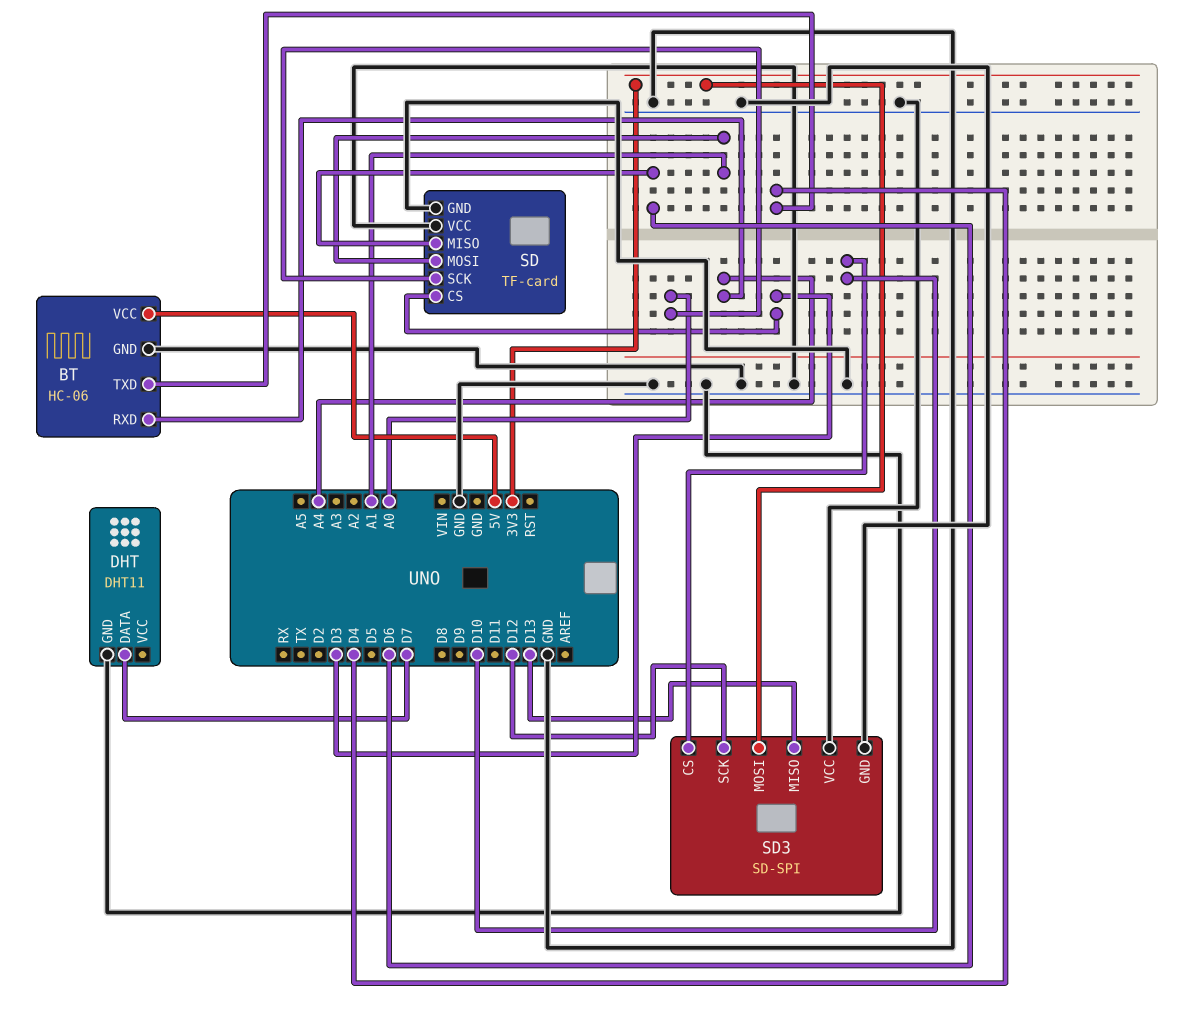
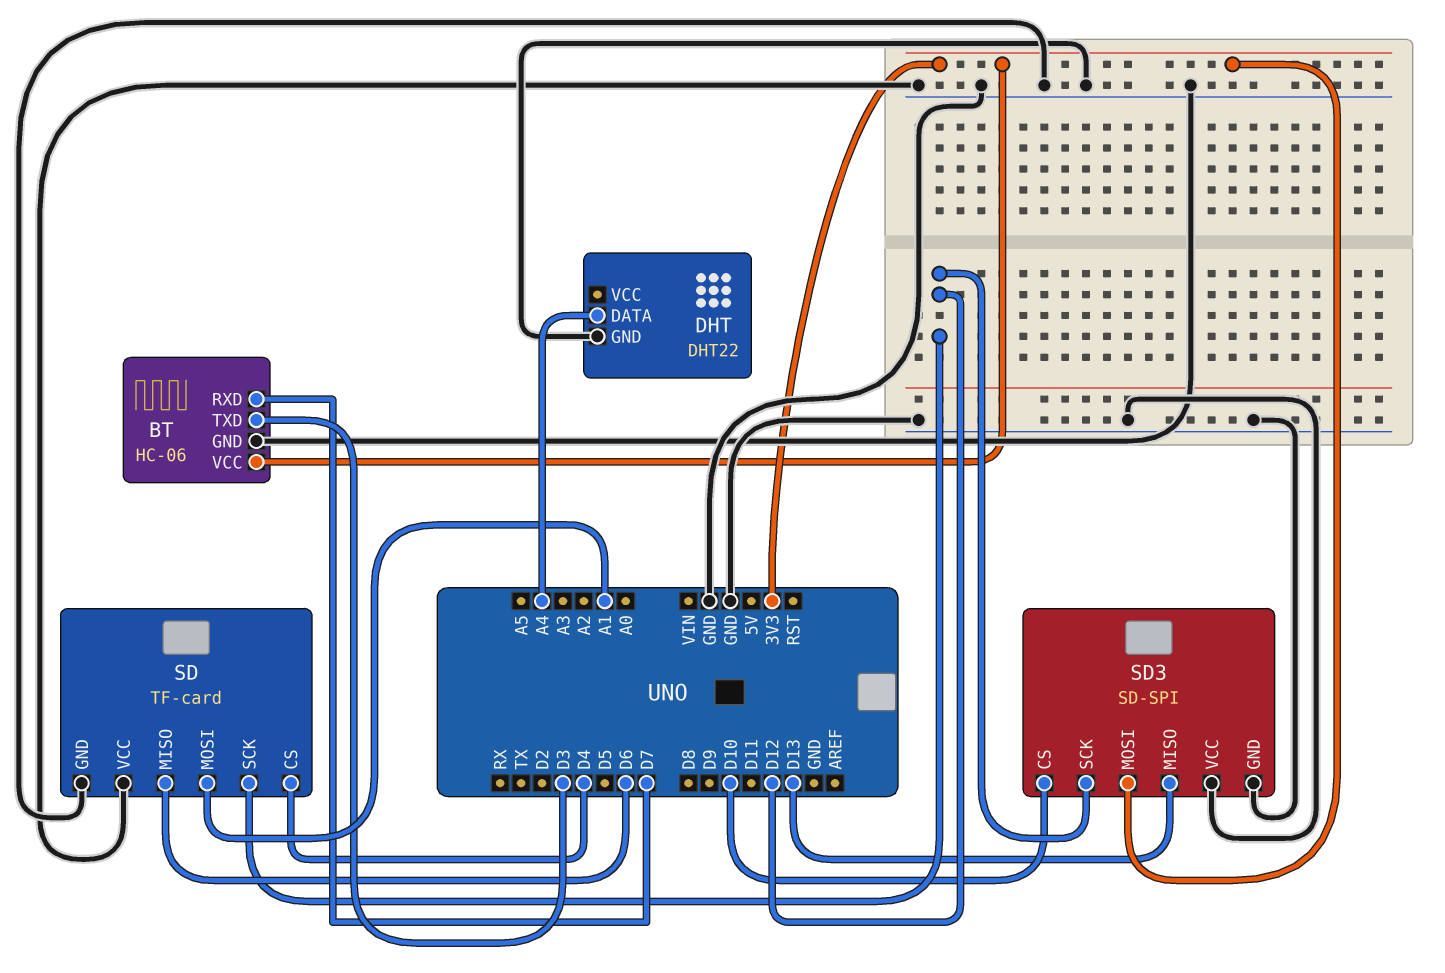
BT pin RXD: A4 -> D7
BT pin TXD: D4 -> D3
BT pin VCC: 5V -> 3V3
DHT: DHT11 -> DHT22
DHT pin DATA: D7 -> A4
SD pin CS: D3 -> D4
SD pin SCK: A0 -> D12

